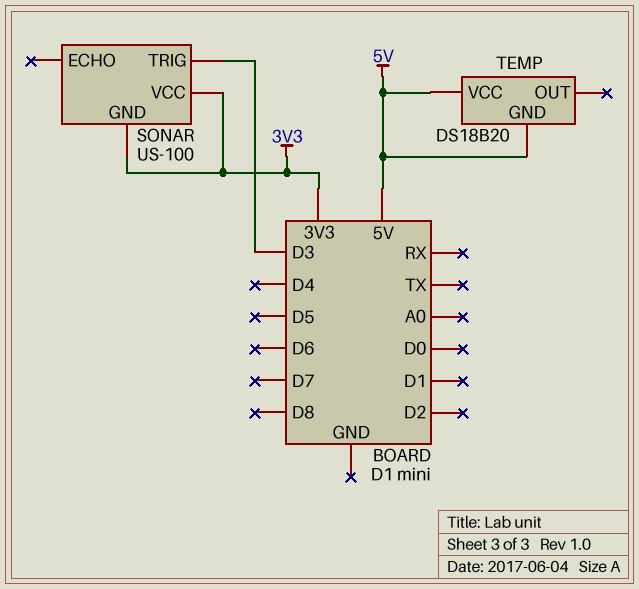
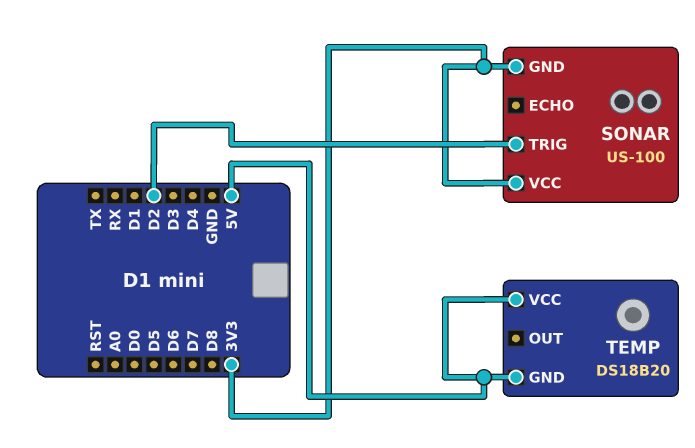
SONAR pin TRIG: D3 -> D2

